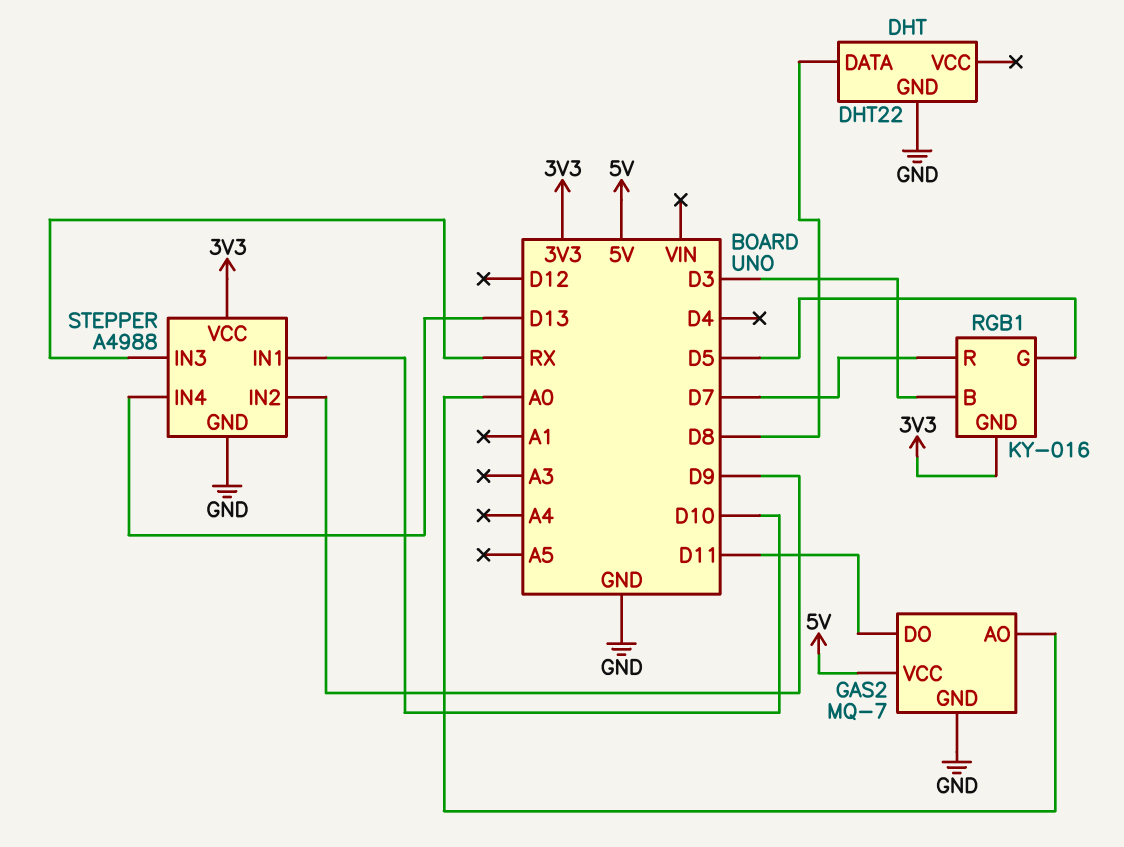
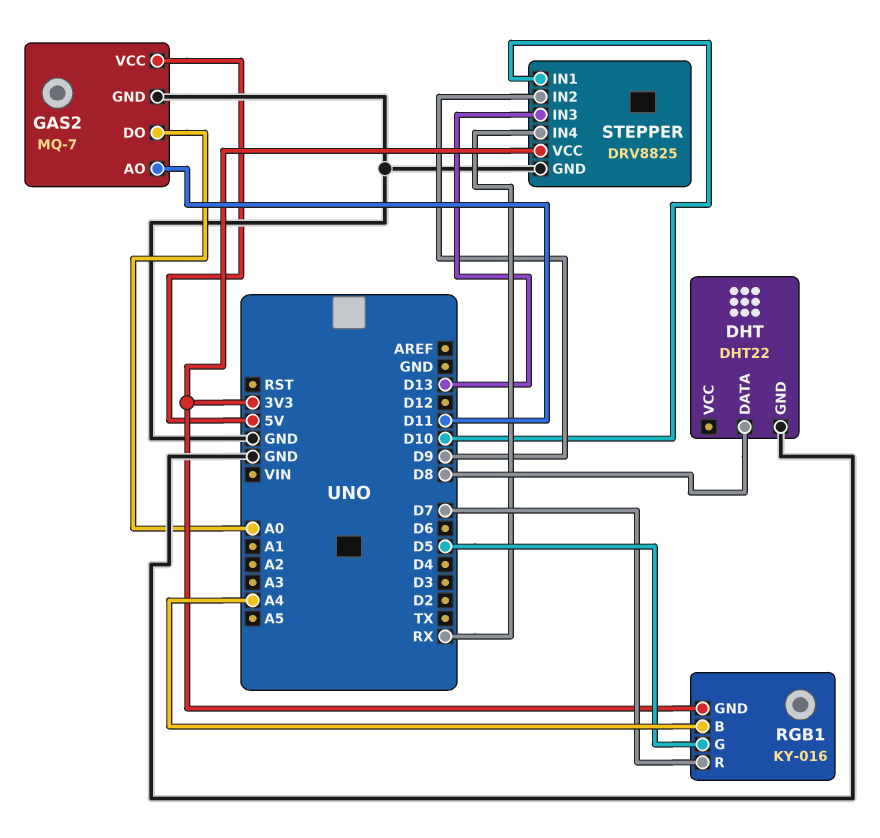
GAS2 pin AO: A0 -> D11
GAS2 pin DO: D11 -> A0
RGB1 pin B: D3 -> A4
STEPPER: A4988 -> DRV8825
STEPPER pin IN3: RX -> D13
STEPPER pin IN4: D13 -> RX

